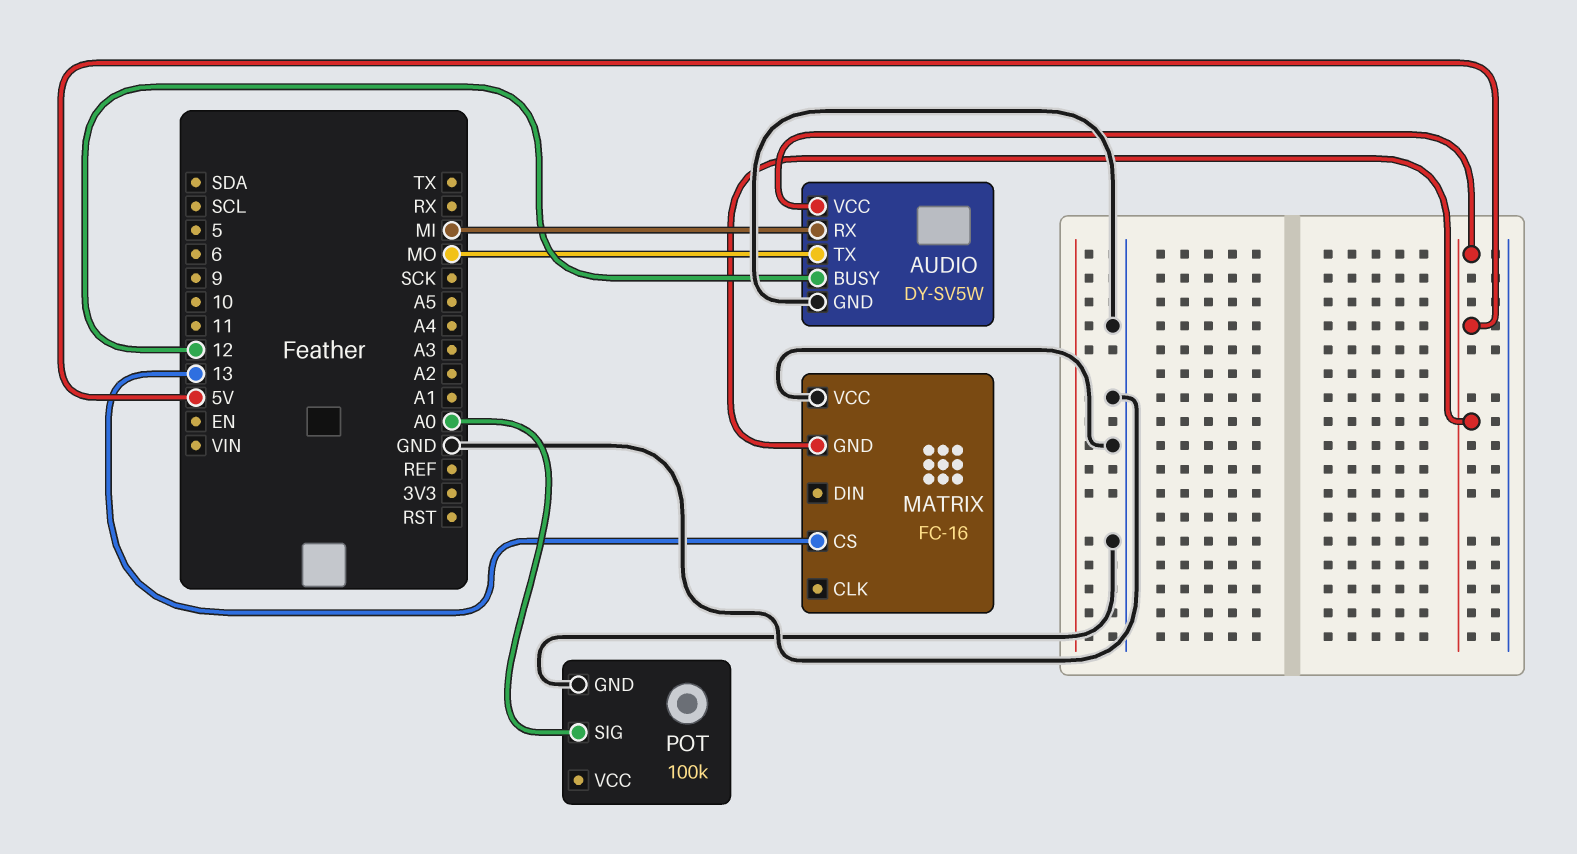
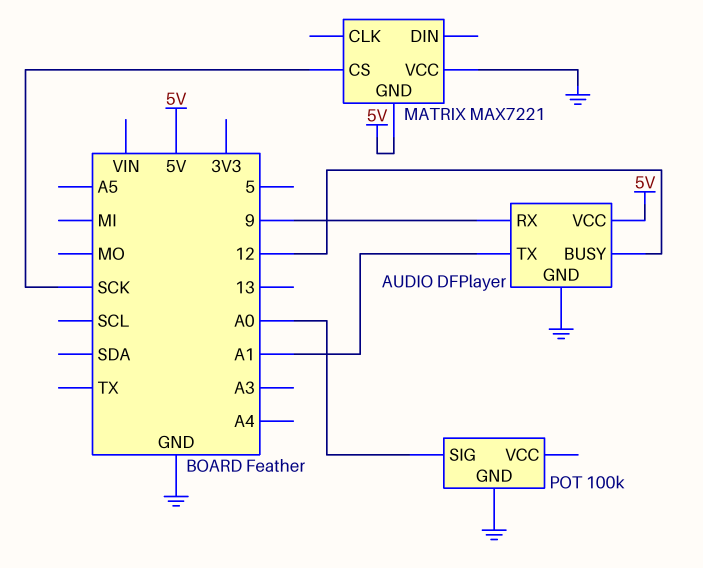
AUDIO: DY-SV5W -> DFPlayer
AUDIO pin RX: MI -> 9
AUDIO pin TX: MO -> A1
MATRIX: FC-16 -> MAX7221
MATRIX pin CS: 13 -> SCK

